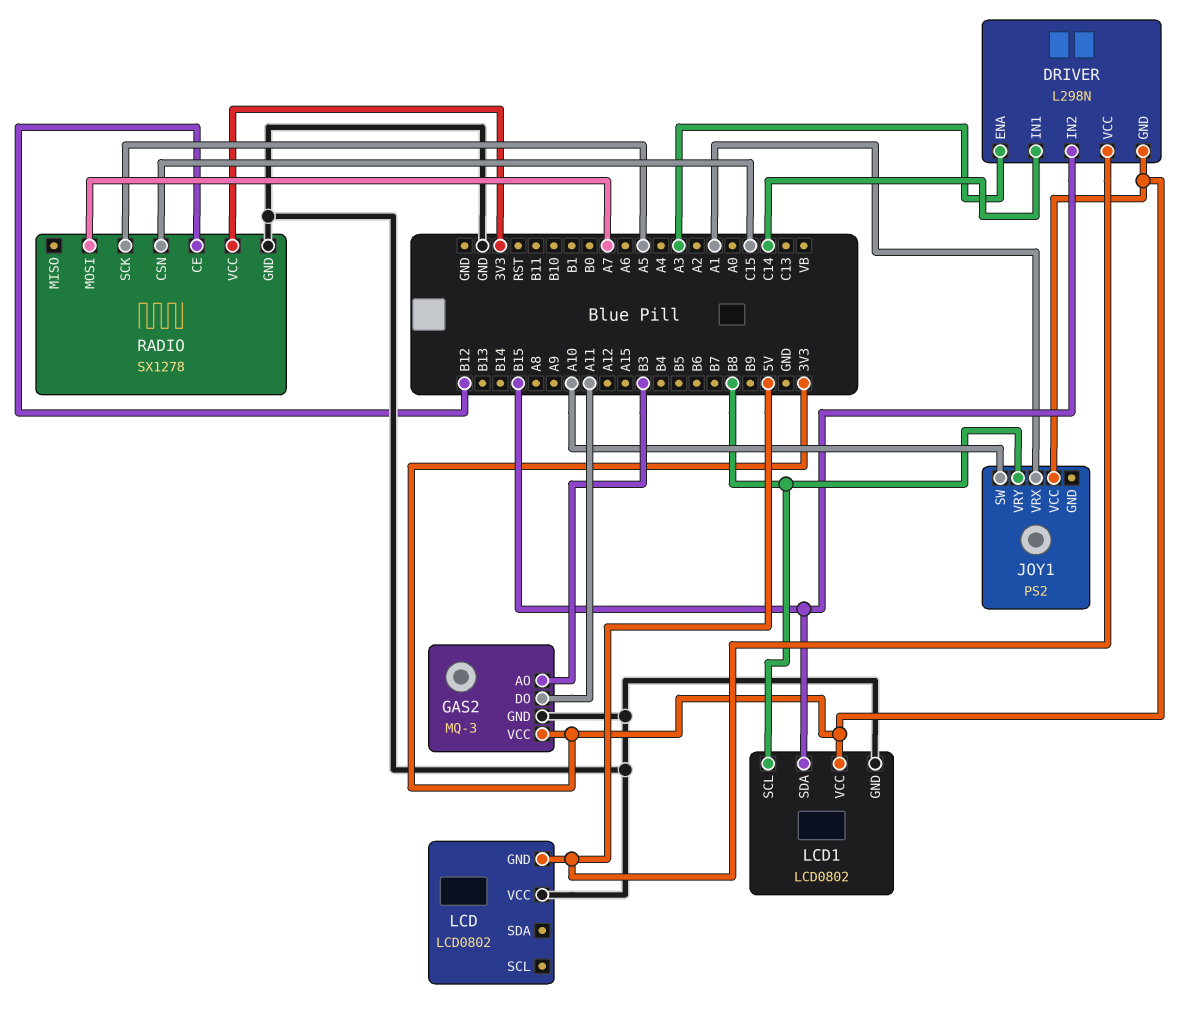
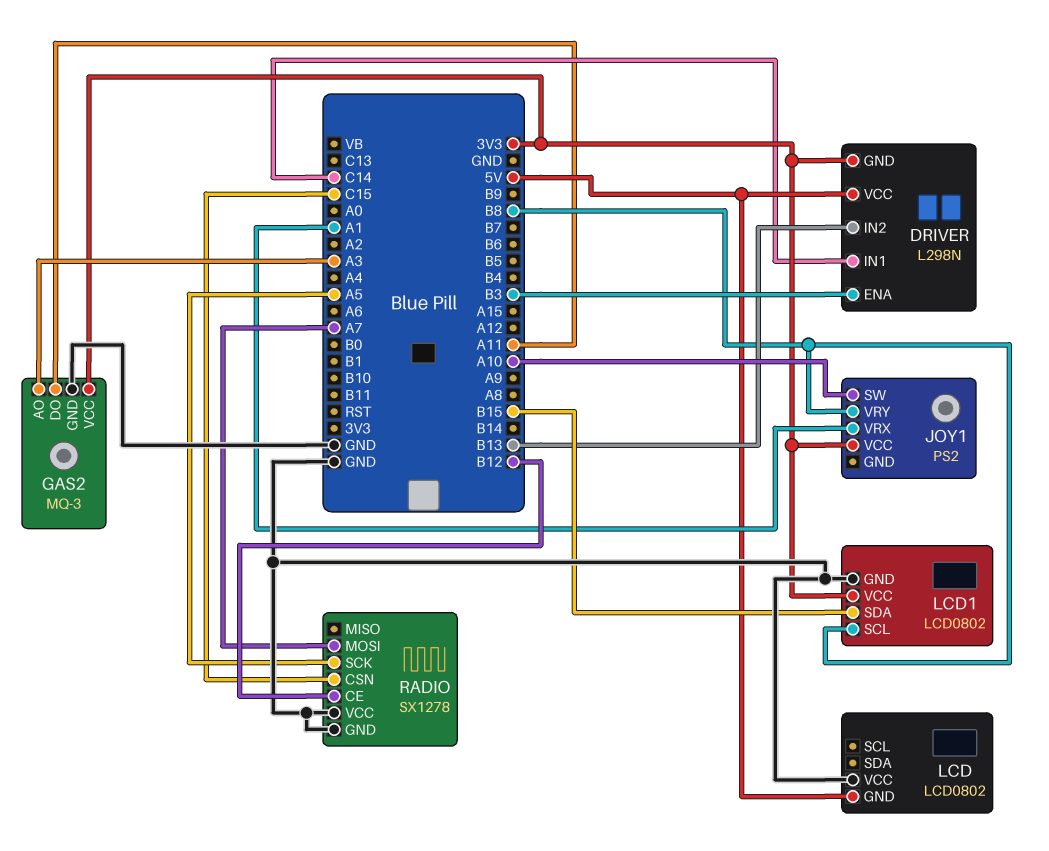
DRIVER pin ENA: A3 -> B3
DRIVER pin IN2: B15 -> B13
GAS2 pin AO: B3 -> A3
RADIO pin VCC: 3V3 -> GND

